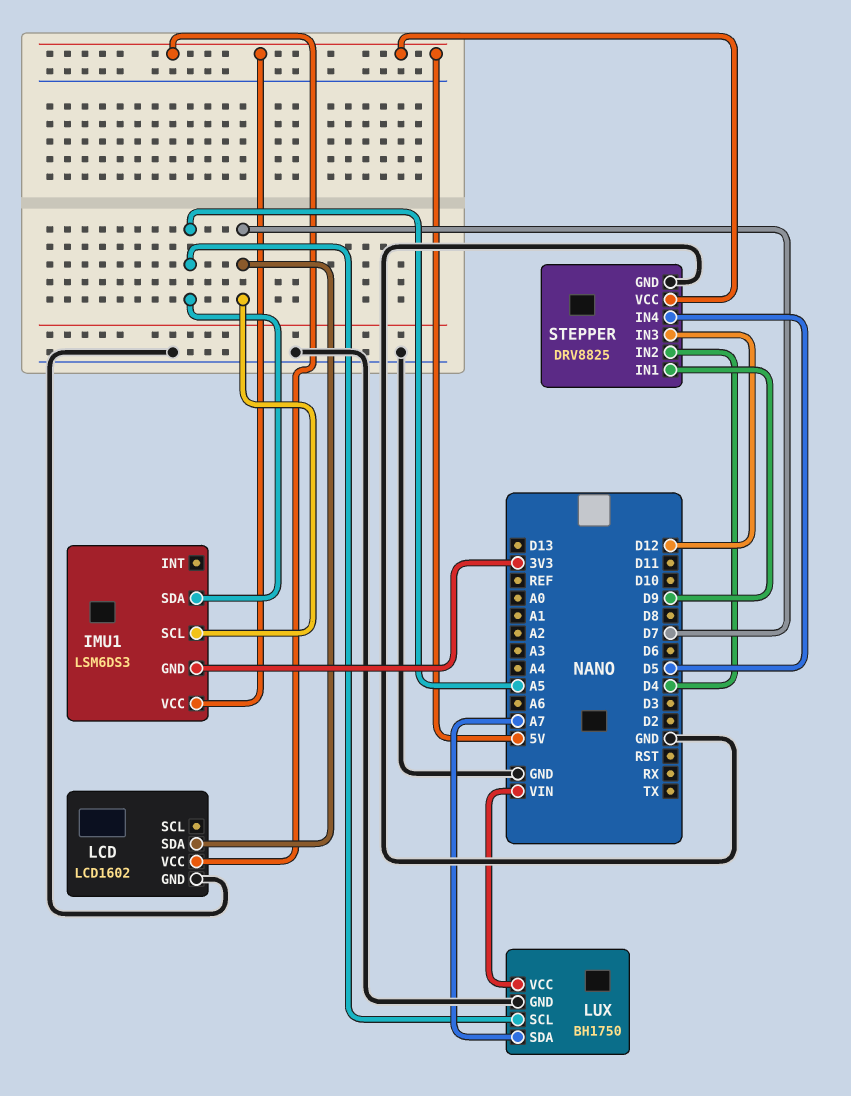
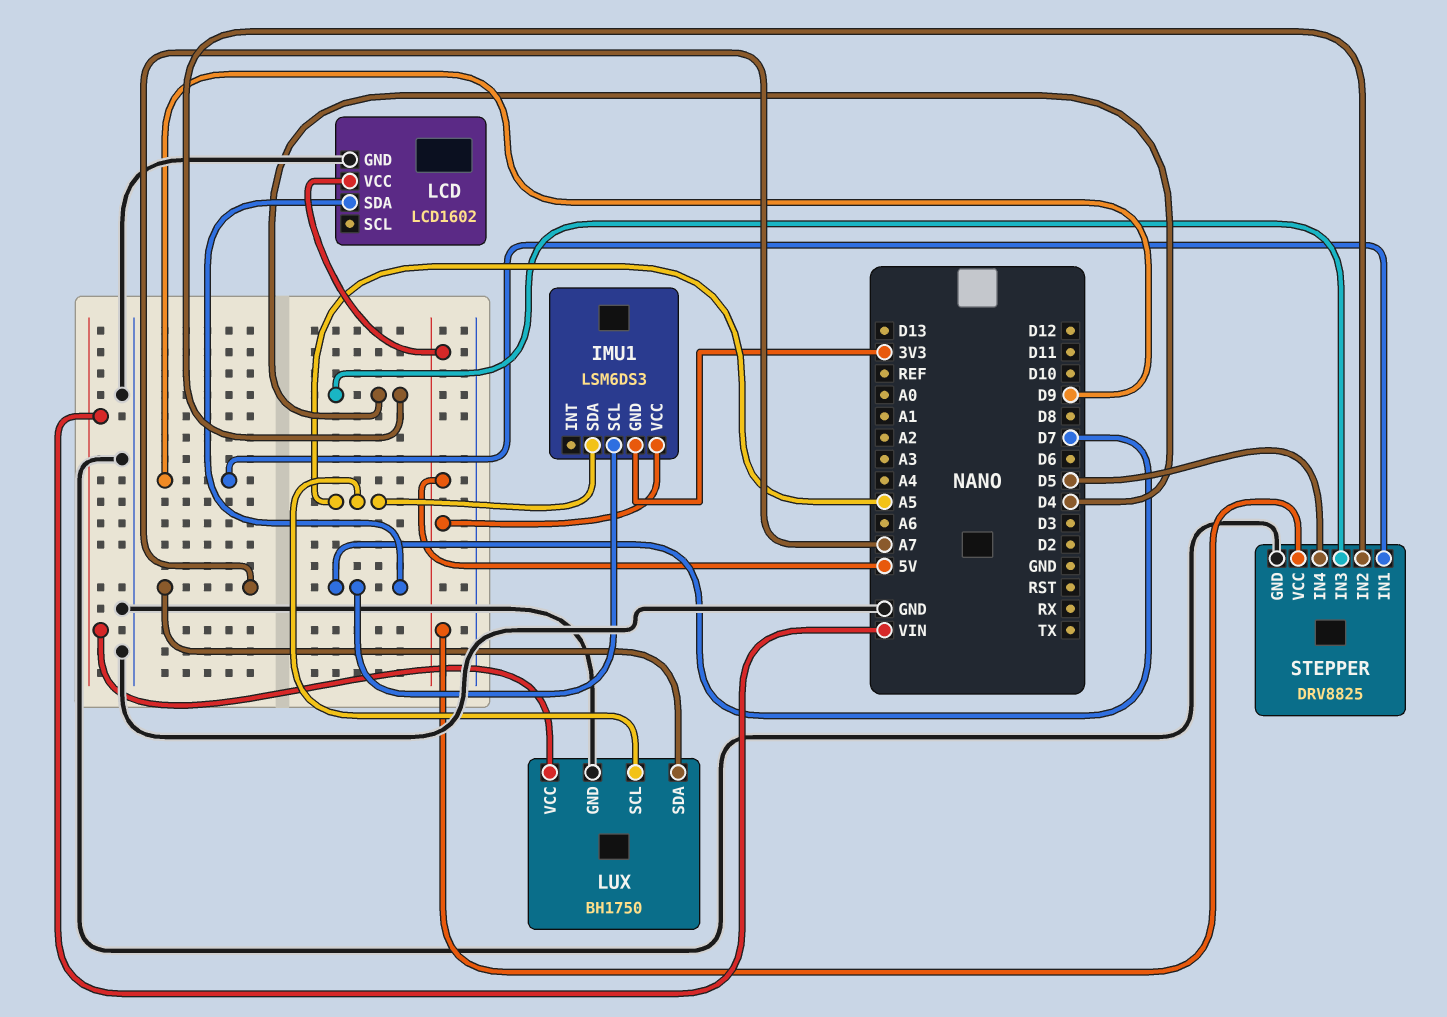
STEPPER pin IN3: D12 -> D4

